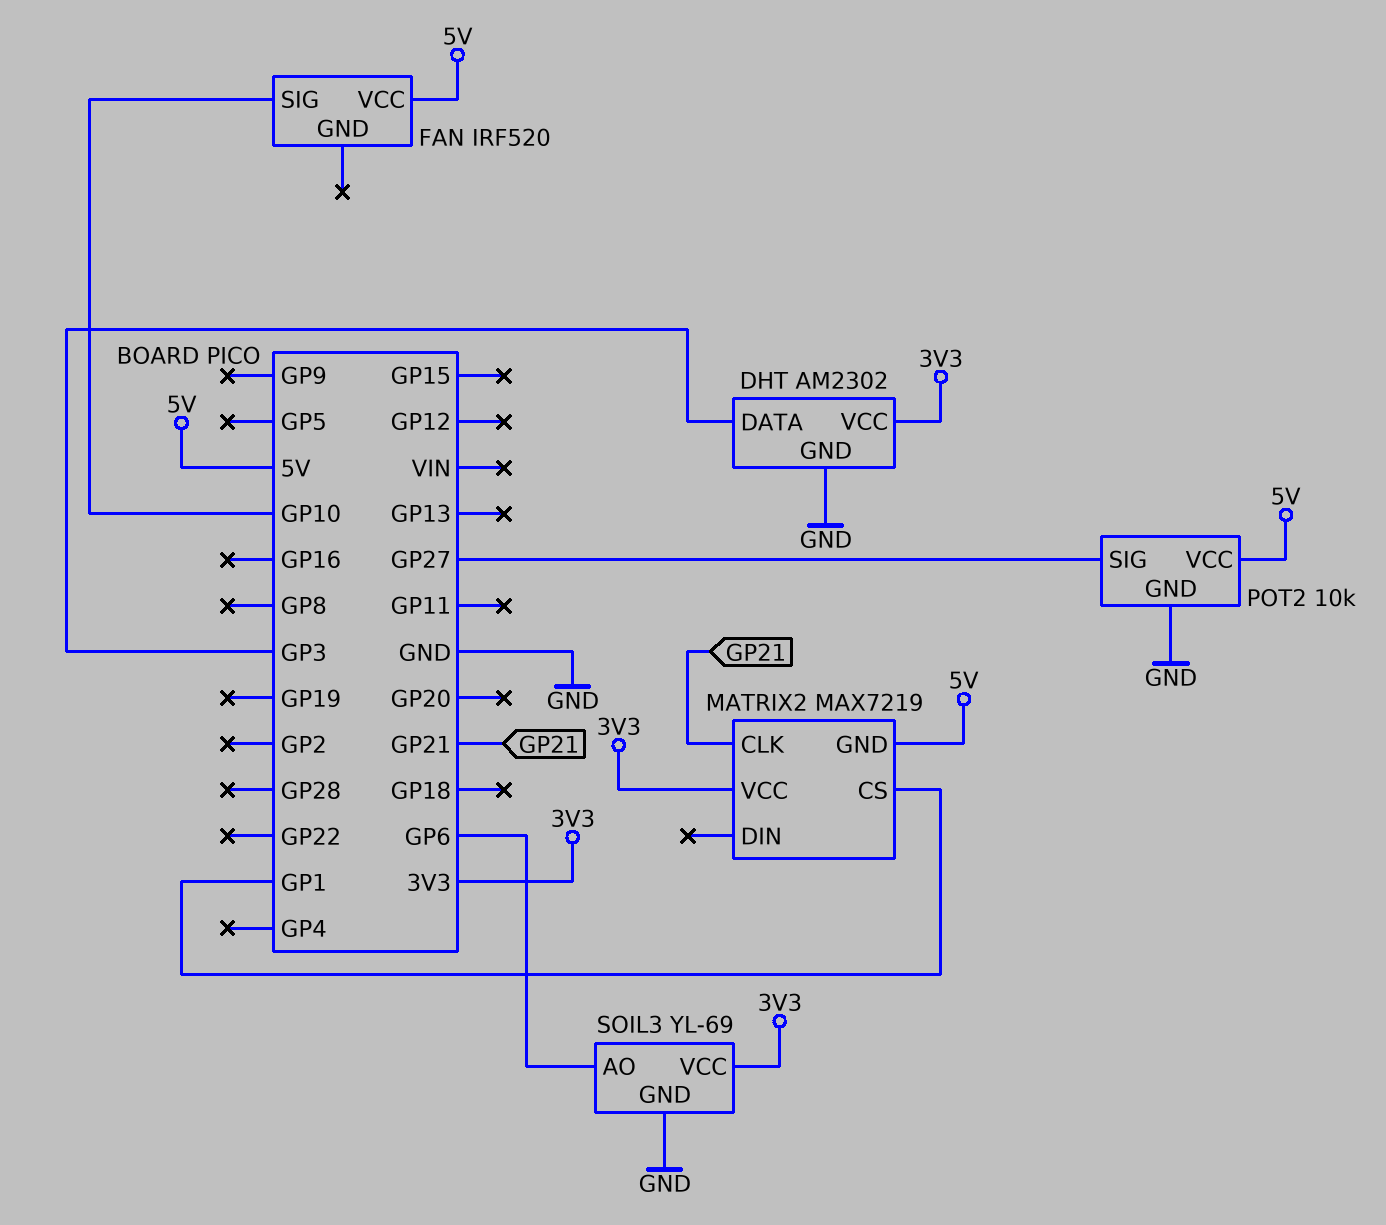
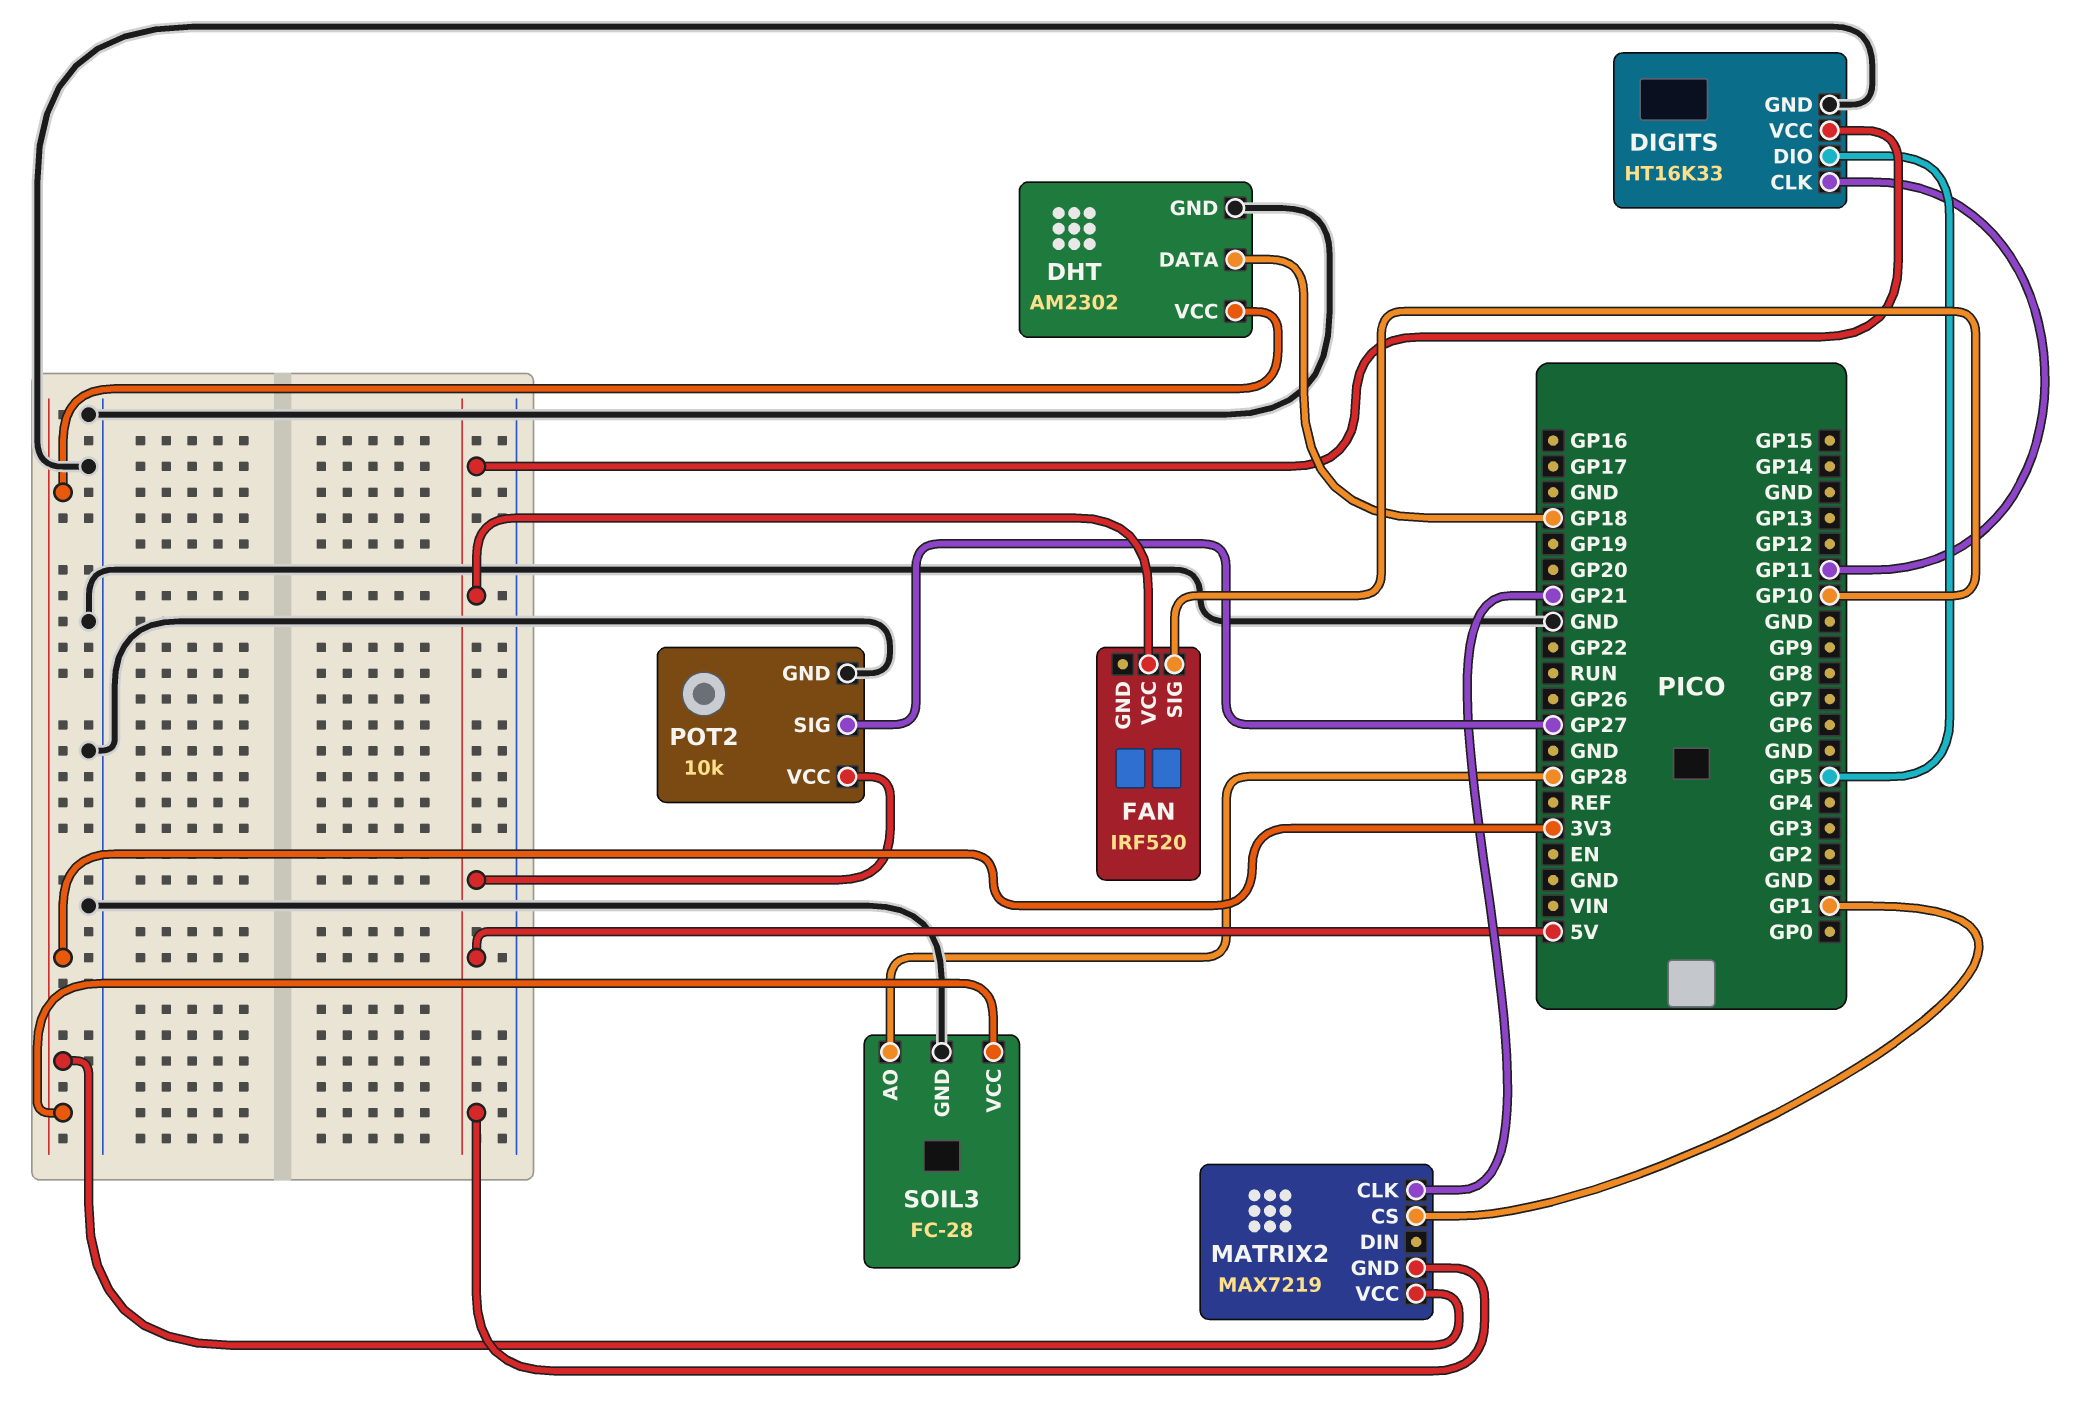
DHT pin DATA: GP3 -> GP18
DIGITS: none -> HT16K33
DIGITS pin CLK: none -> GP11
DIGITS pin DIO: none -> GP5
DIGITS pin GND: none -> GND
DIGITS pin VCC: none -> 5V
SOIL3: YL-69 -> FC-28
SOIL3 pin AO: GP6 -> GP28

